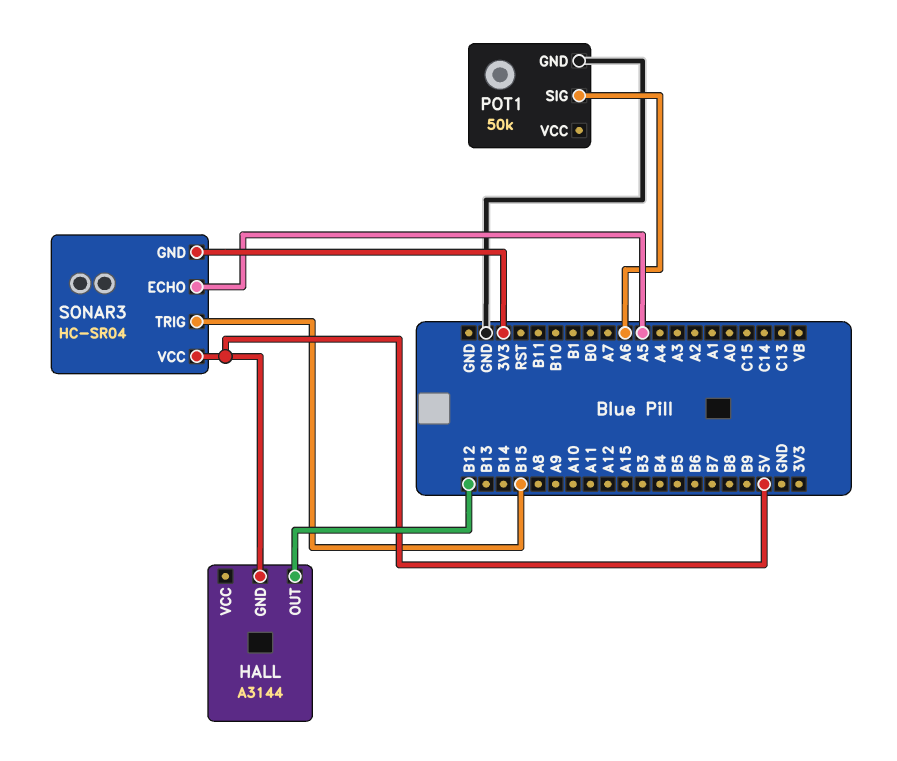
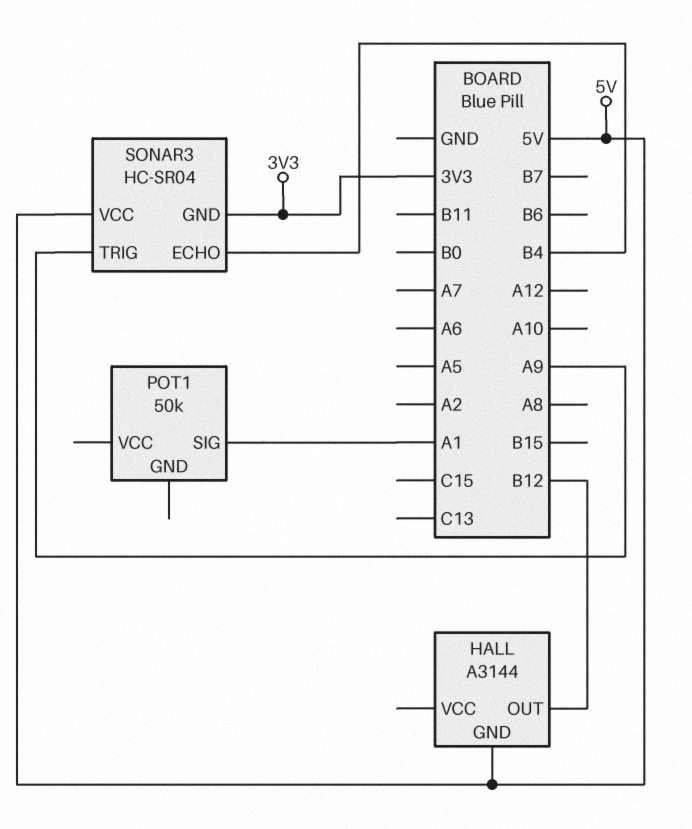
POT1 pin GND: GND -> none
POT1 pin SIG: A6 -> A1
SONAR3 pin ECHO: A5 -> B4
SONAR3 pin TRIG: B15 -> A9

